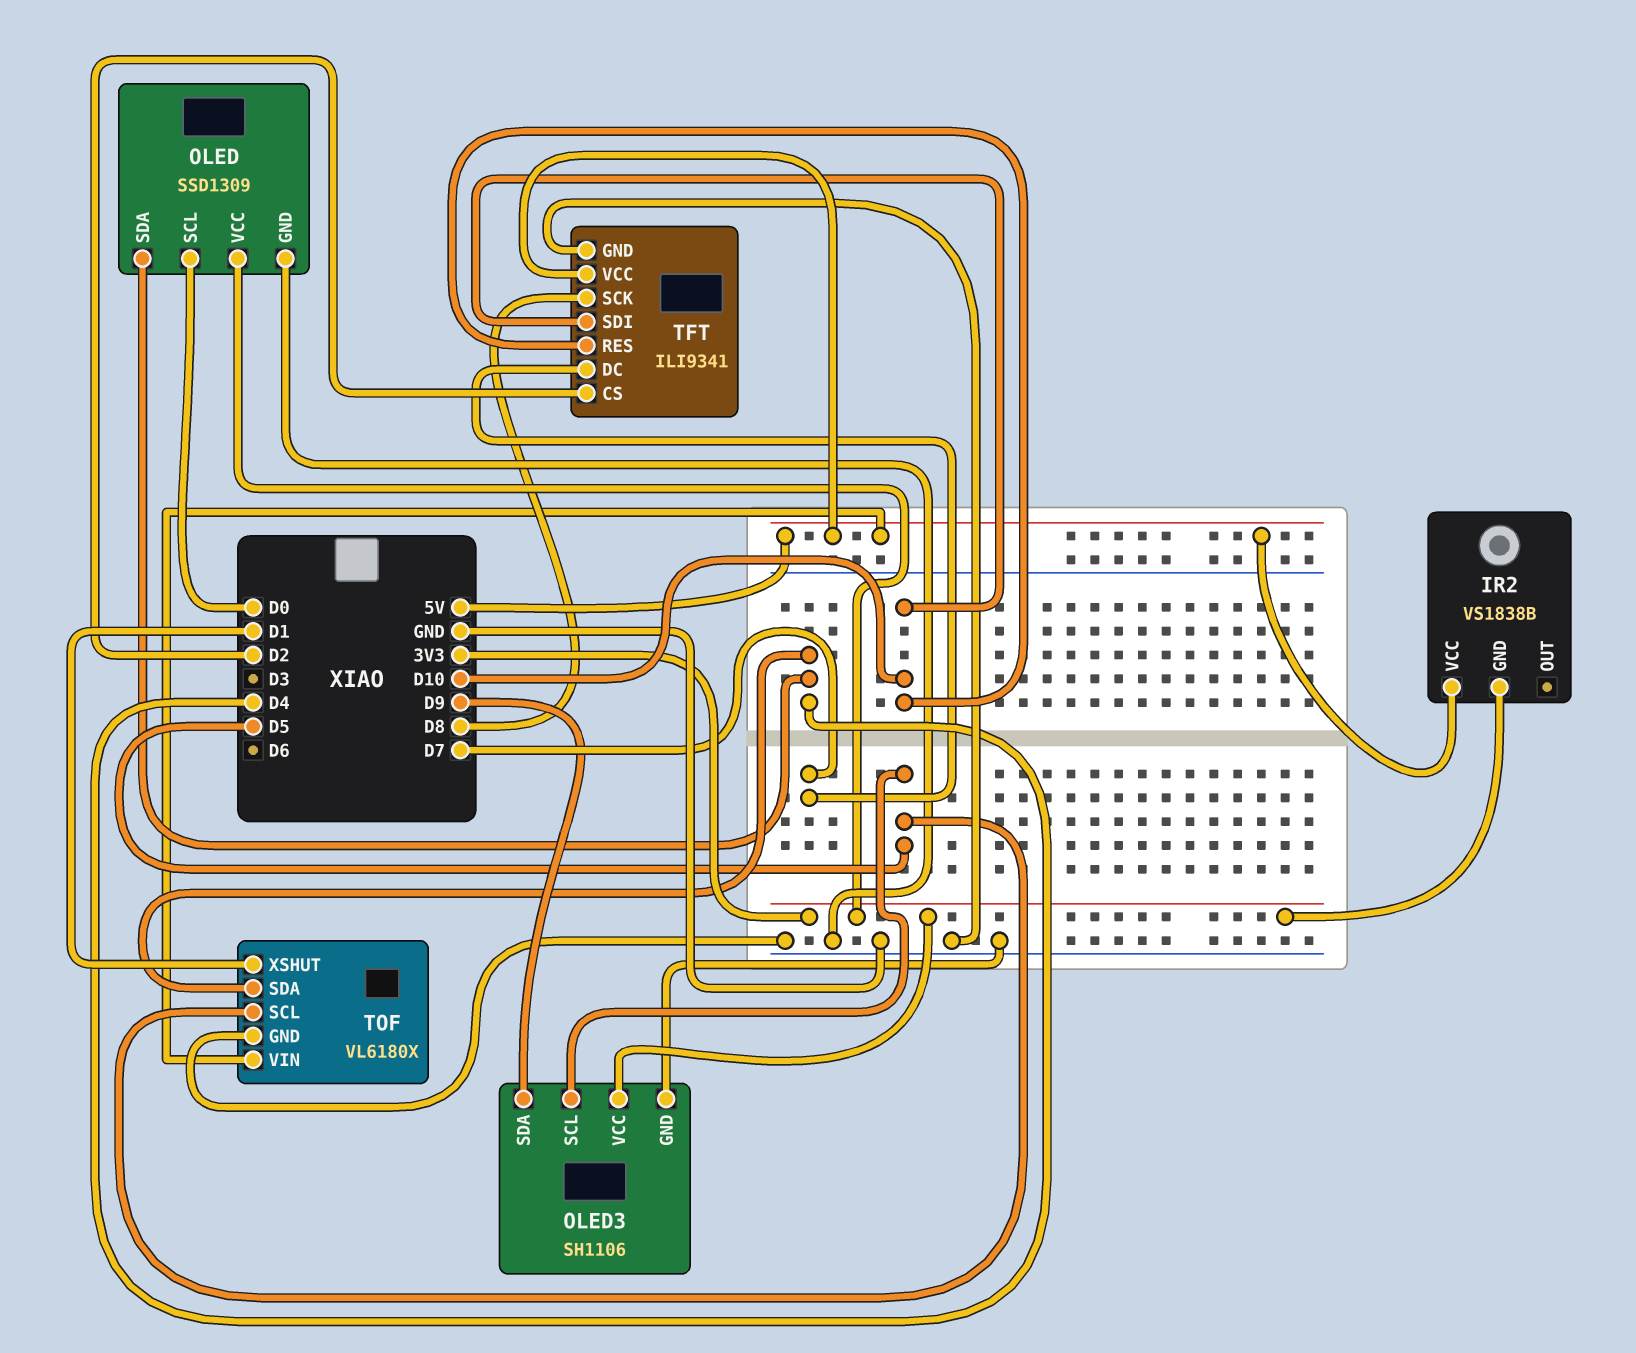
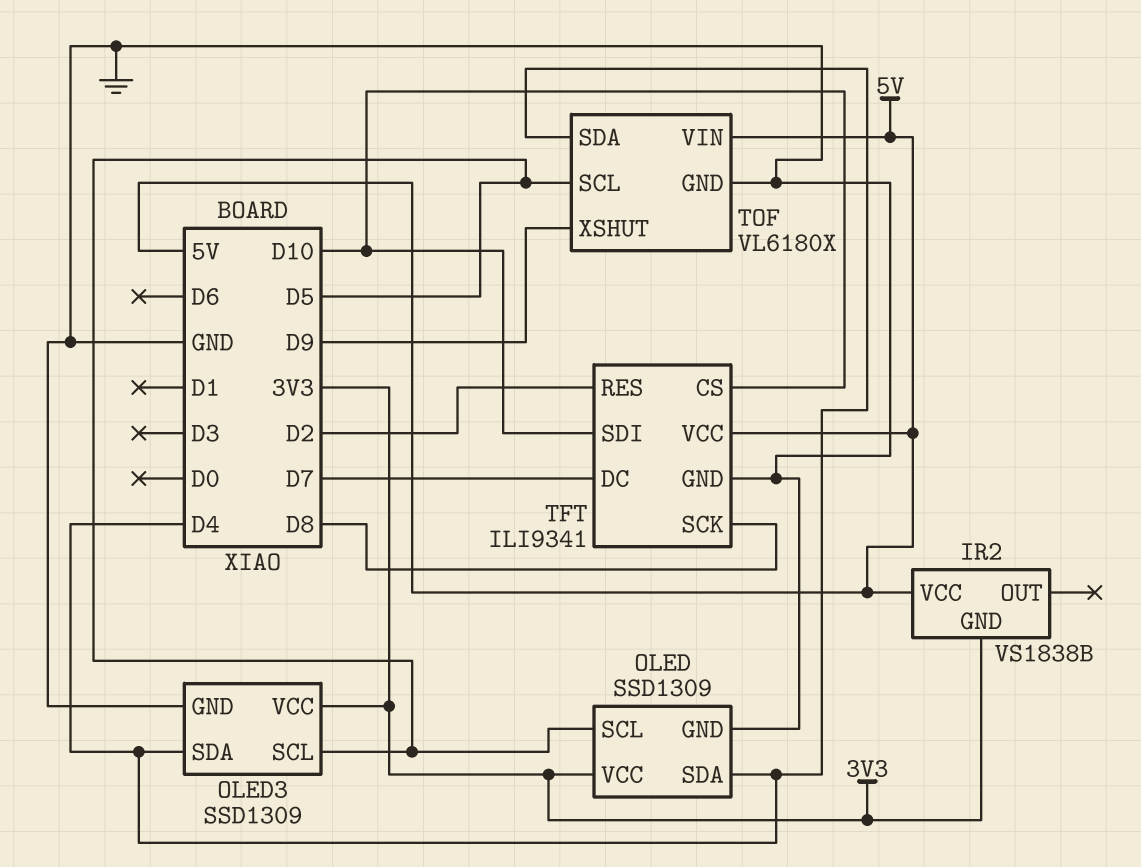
OLED pin SCL: D0 -> D5
OLED3: SH1106 -> SSD1309
OLED3 pin SDA: D9 -> D4
TFT pin CS: D2 -> D10
TFT pin RES: D10 -> D2
TOF pin XSHUT: D1 -> D9

